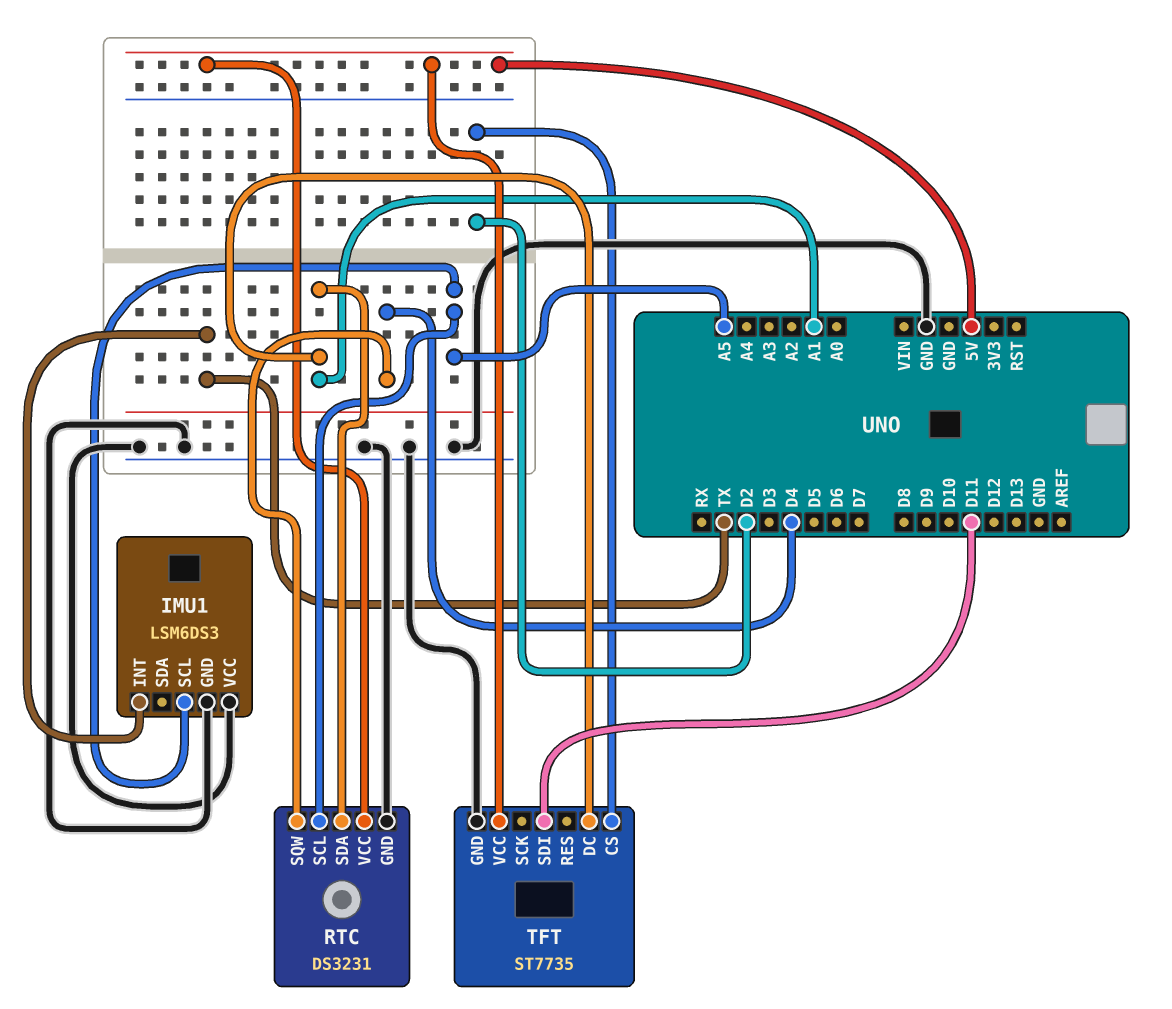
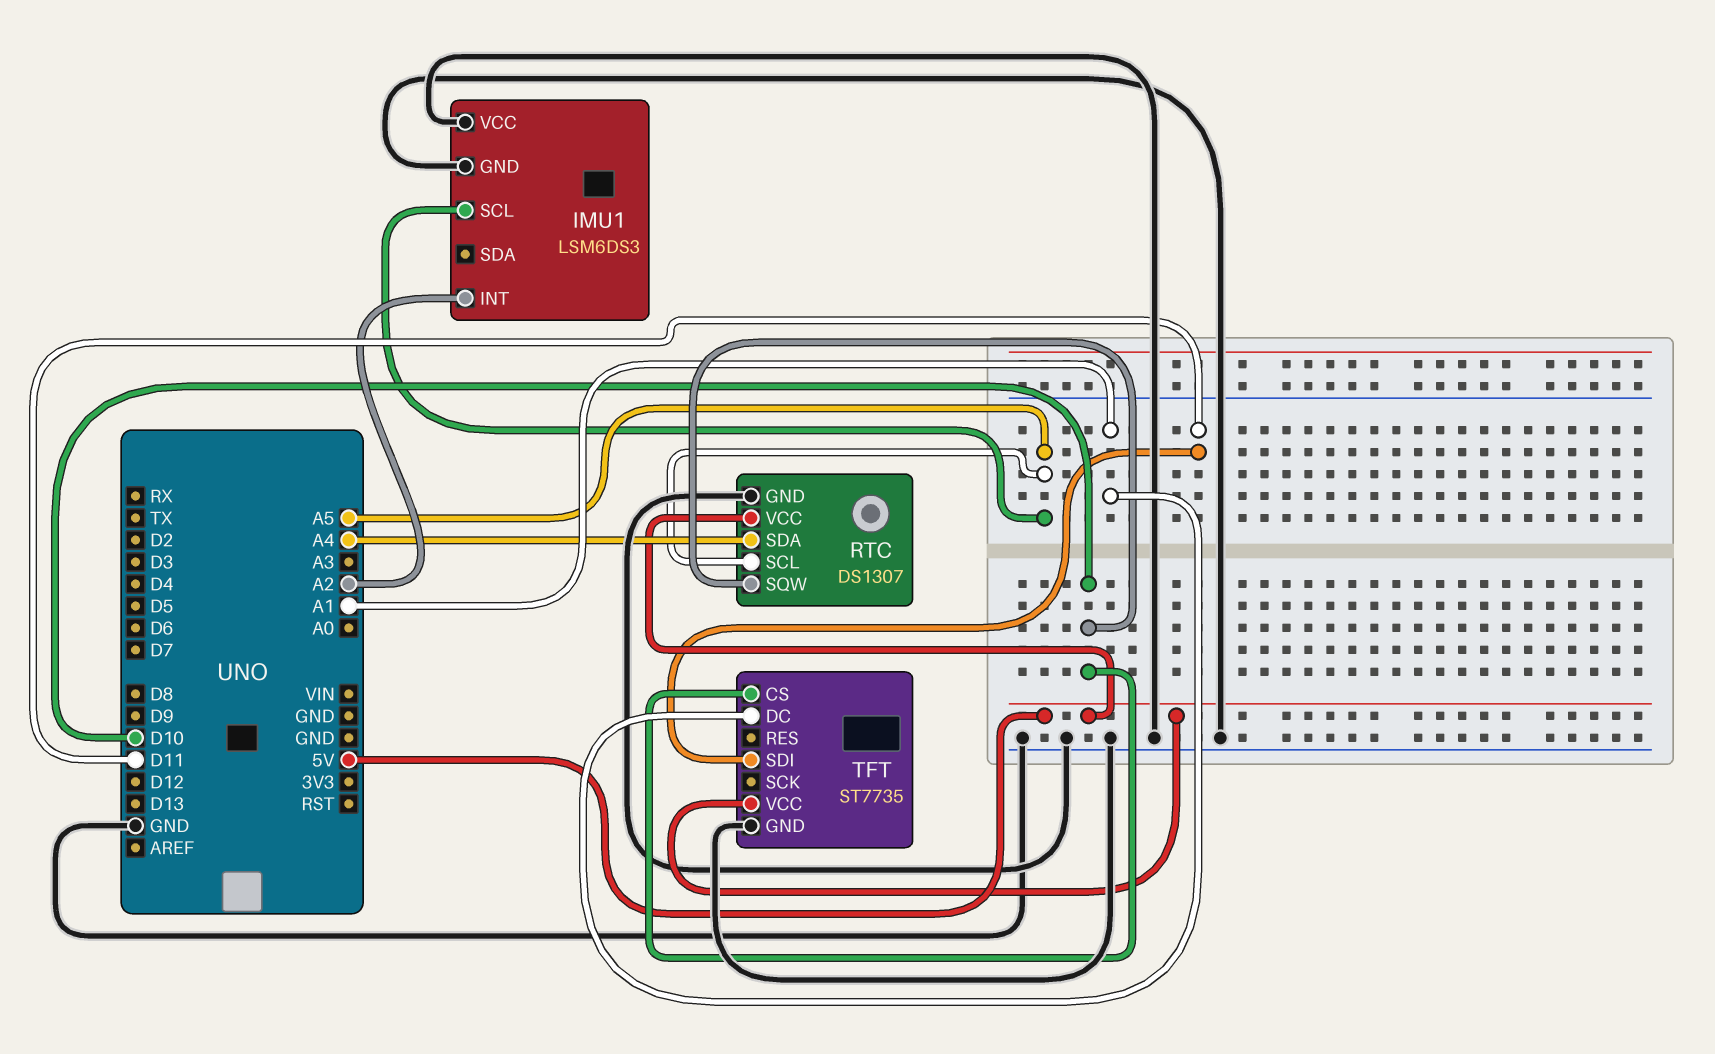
IMU1 pin INT: TX -> A2
RTC: DS3231 -> DS1307
RTC pin SDA: A1 -> A4
RTC pin SQW: D4 -> D10
TFT pin CS: D2 -> D10

